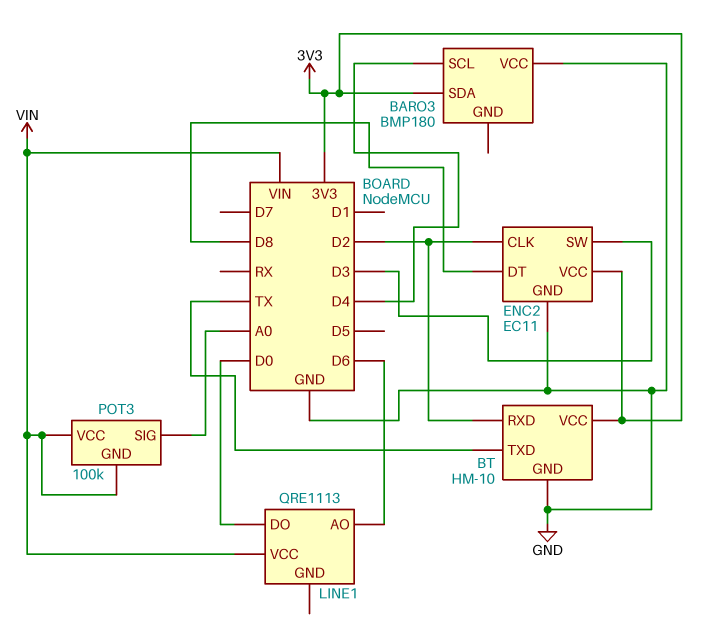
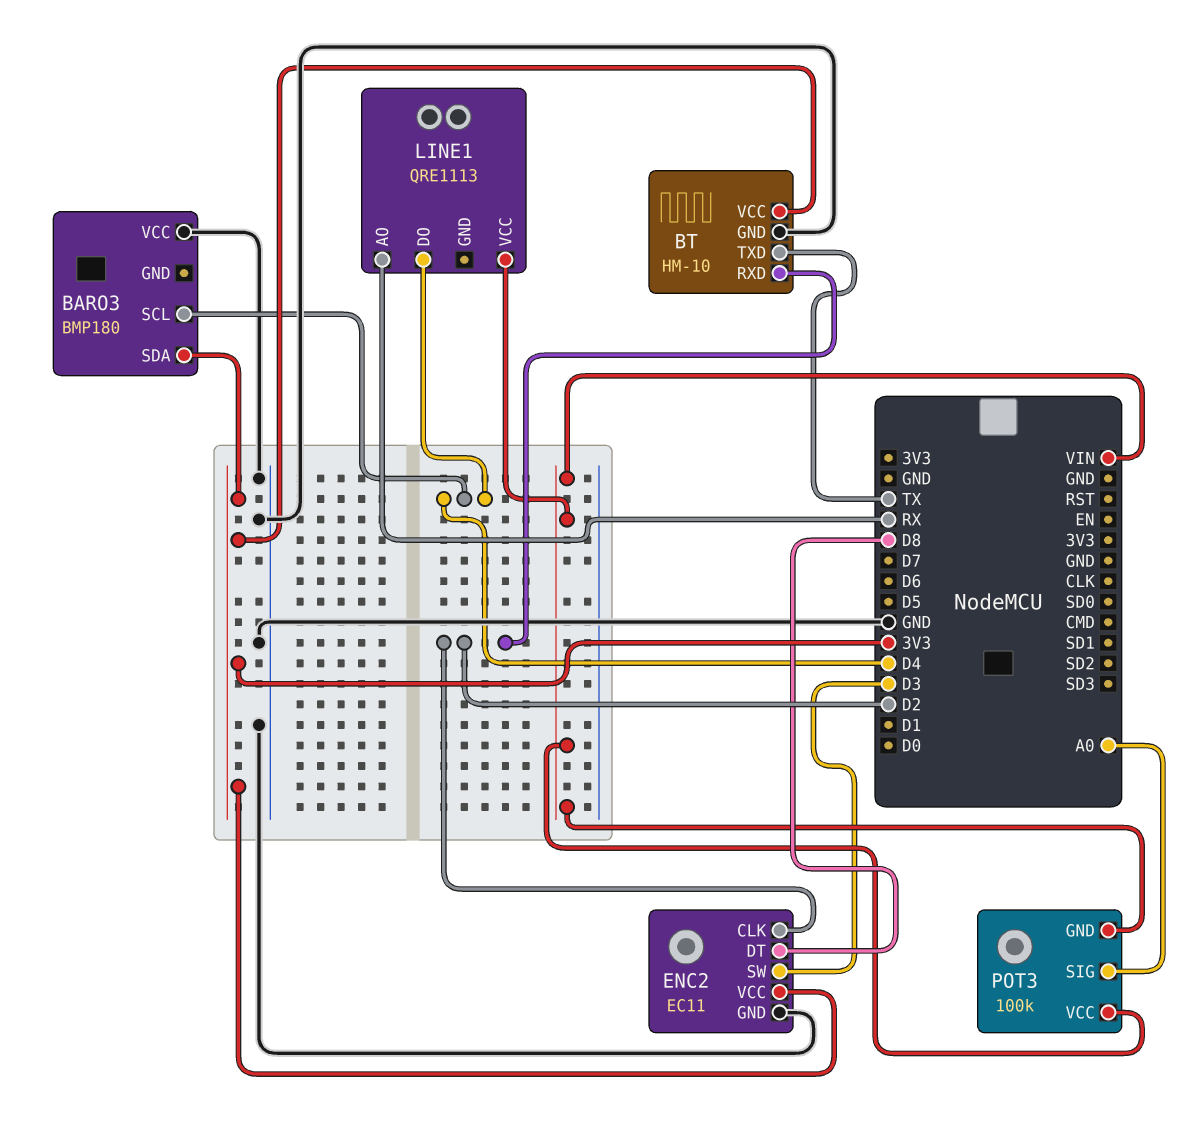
LINE1 pin AO: D6 -> RX
LINE1 pin DO: D0 -> D4

